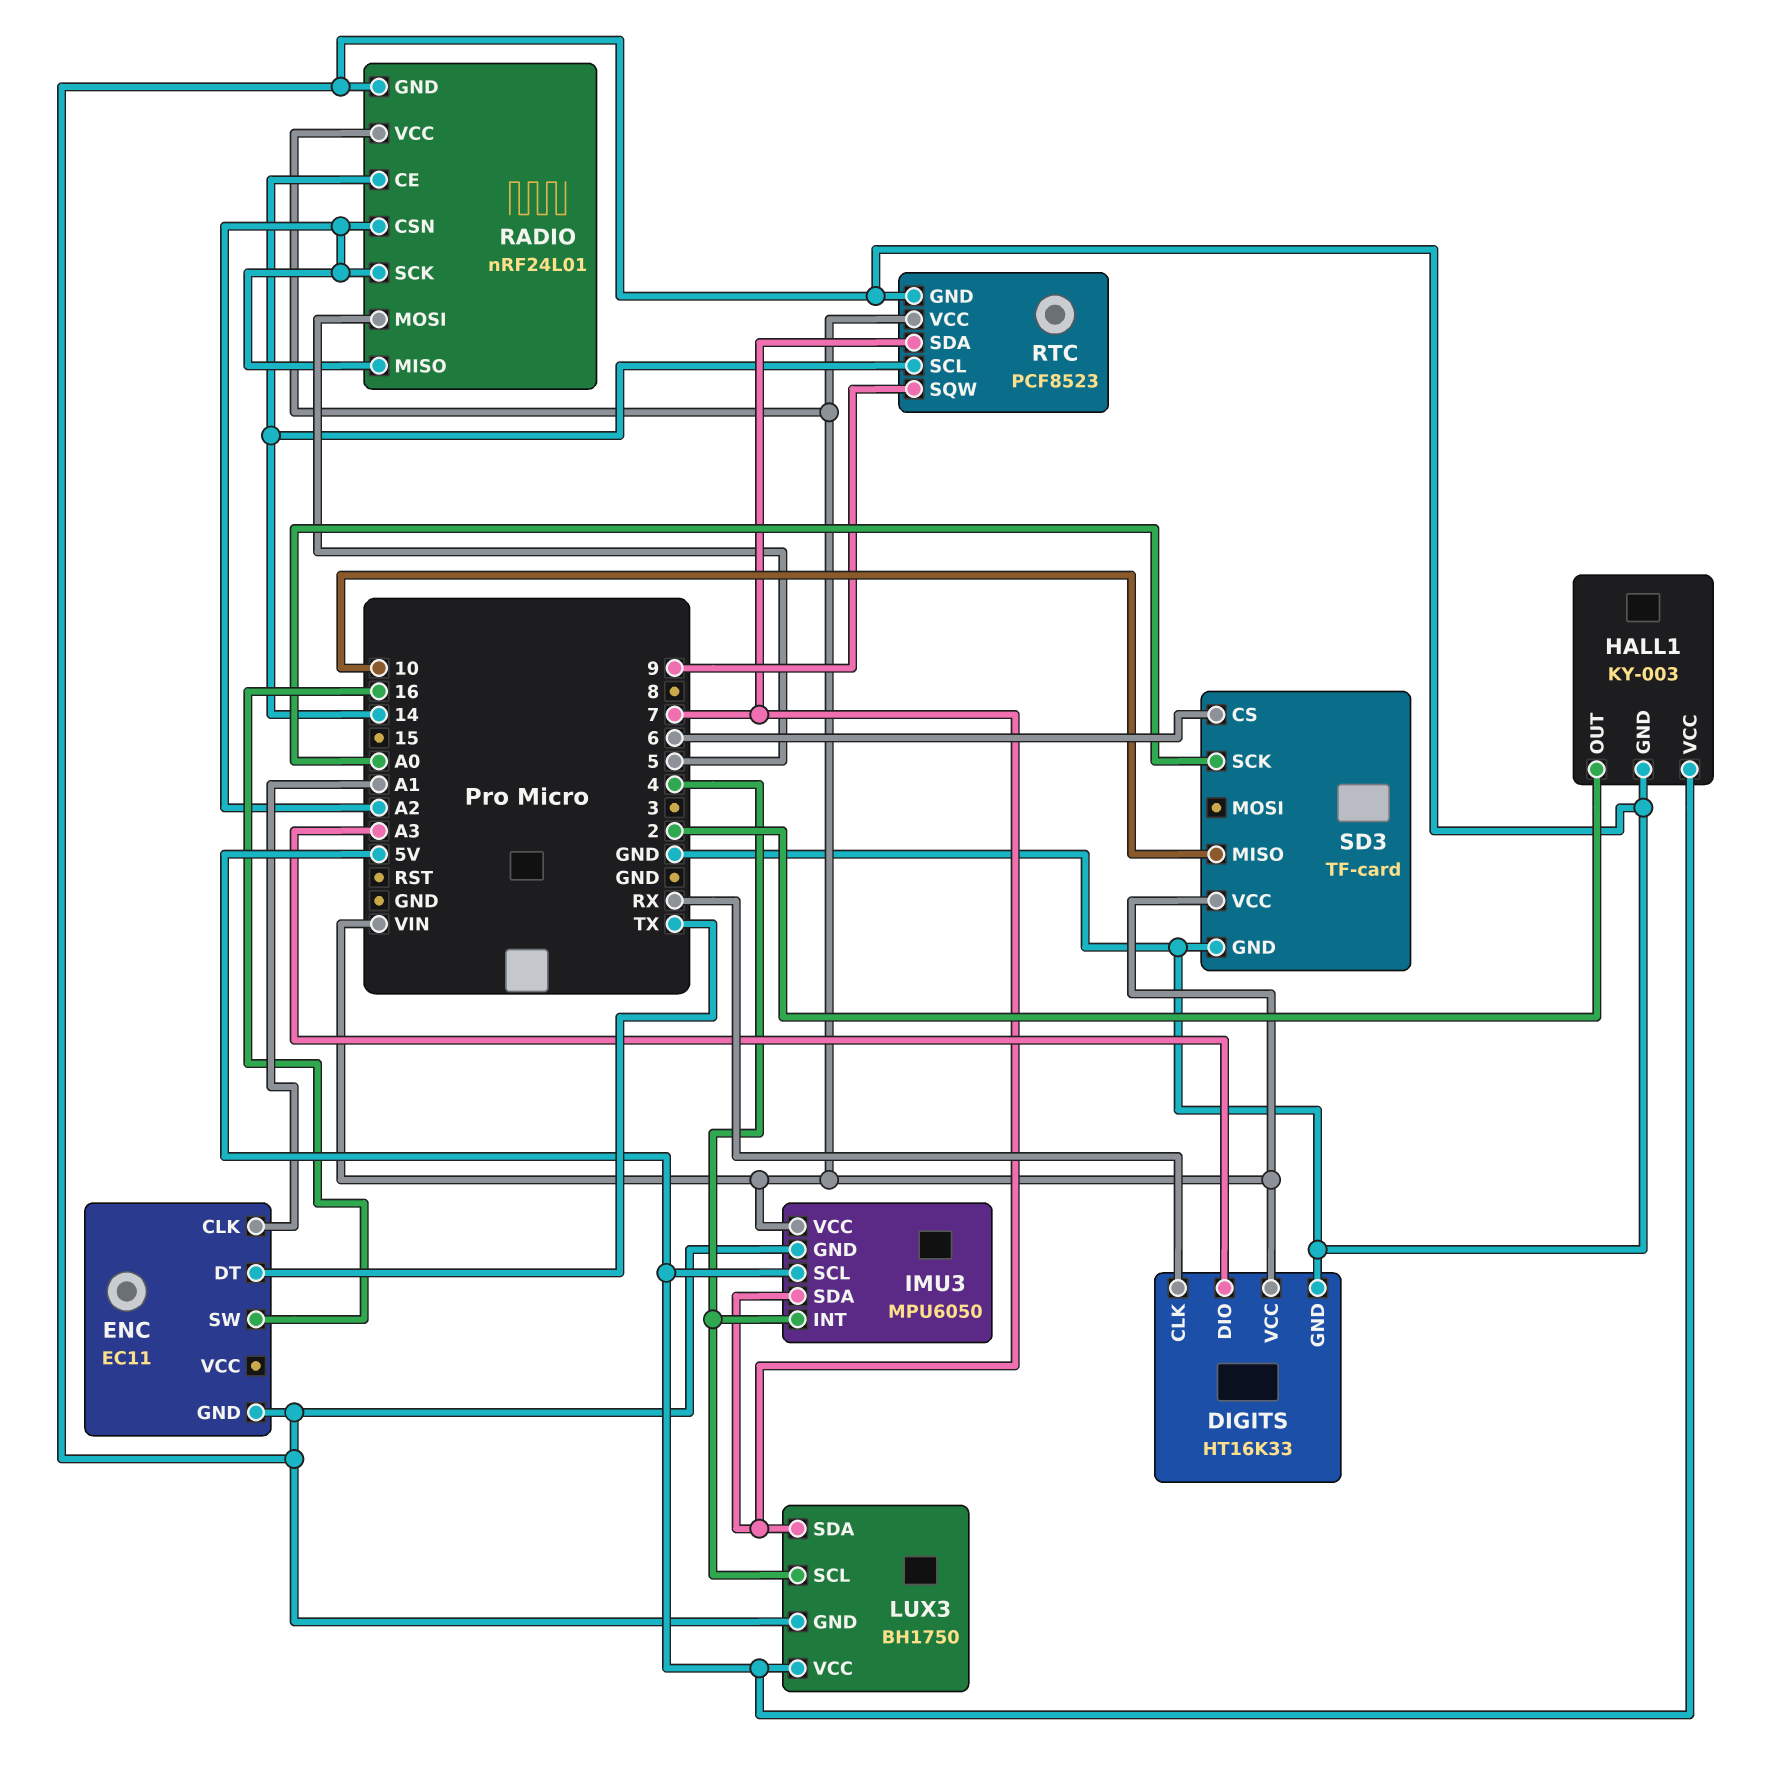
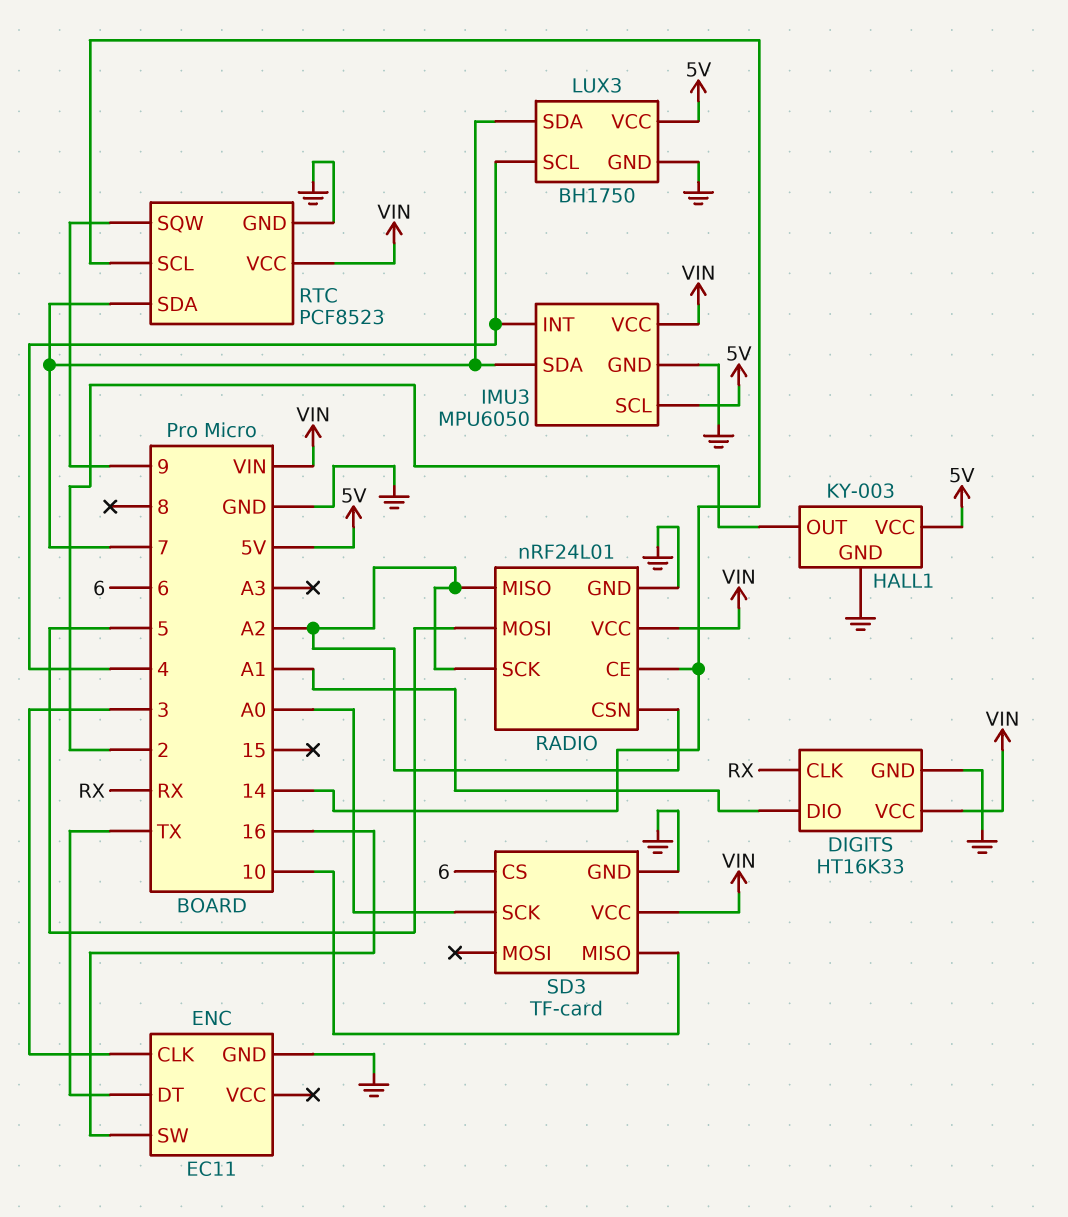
DIGITS pin DIO: A3 -> A1
ENC pin CLK: A1 -> 3

